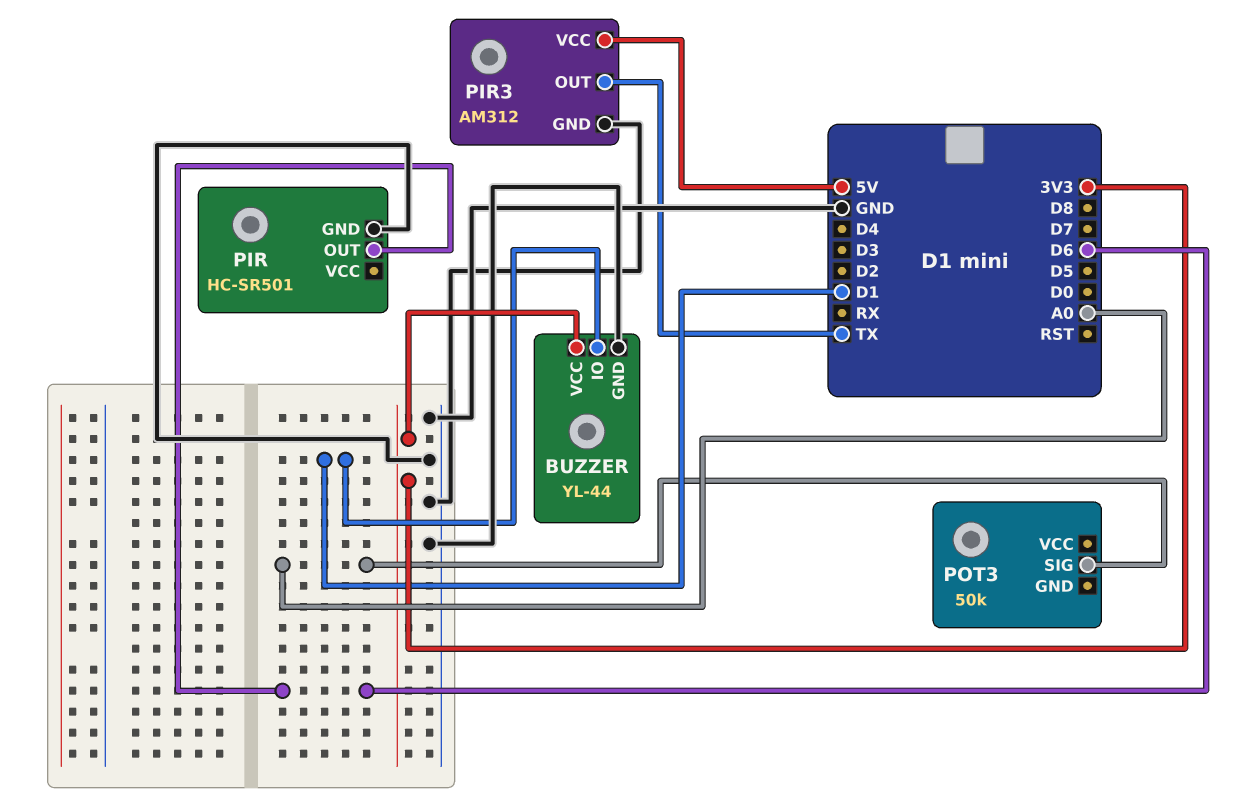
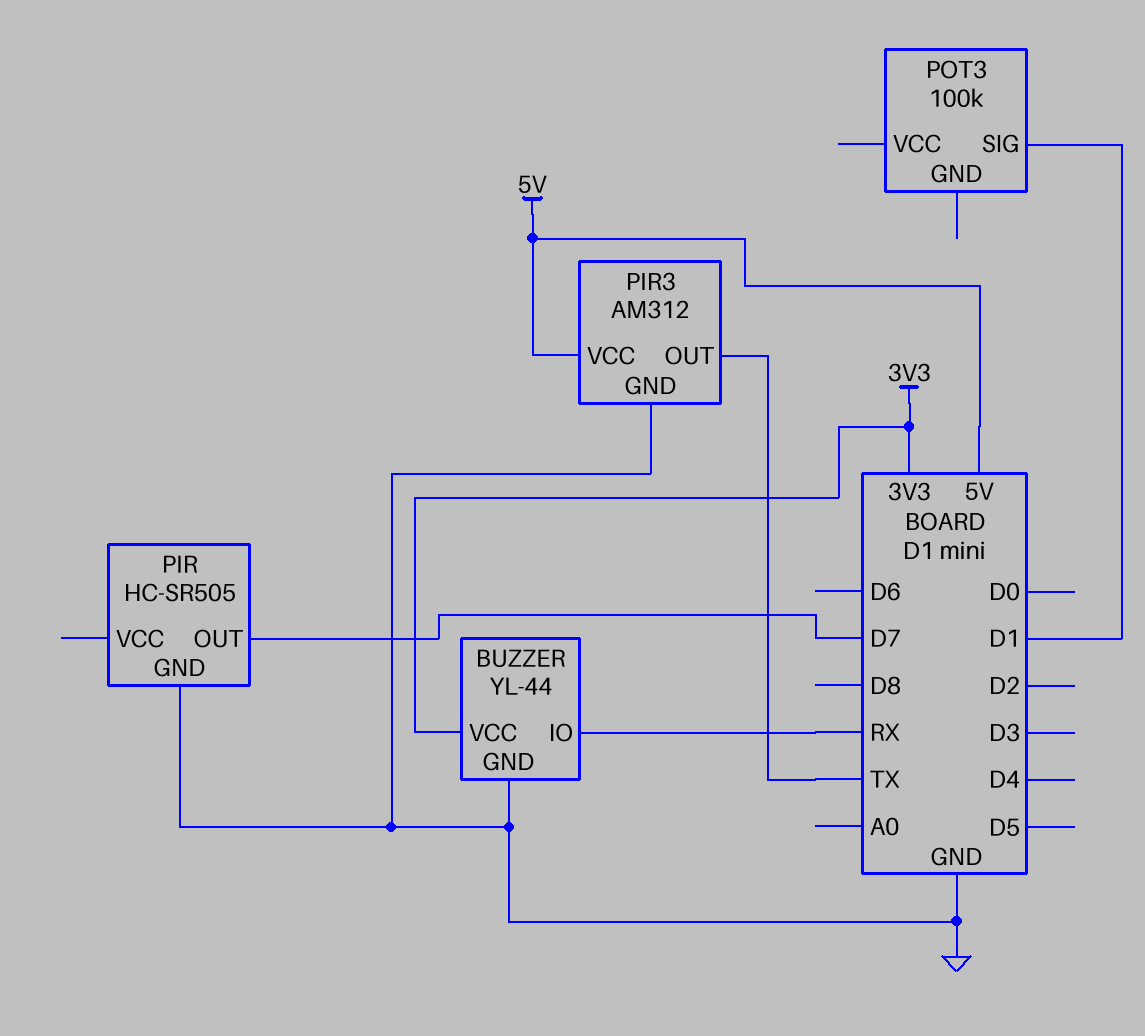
BUZZER pin IO: D1 -> RX
PIR: HC-SR501 -> HC-SR505
PIR pin OUT: D6 -> D7
POT3: 50k -> 100k
POT3 pin SIG: A0 -> D1

